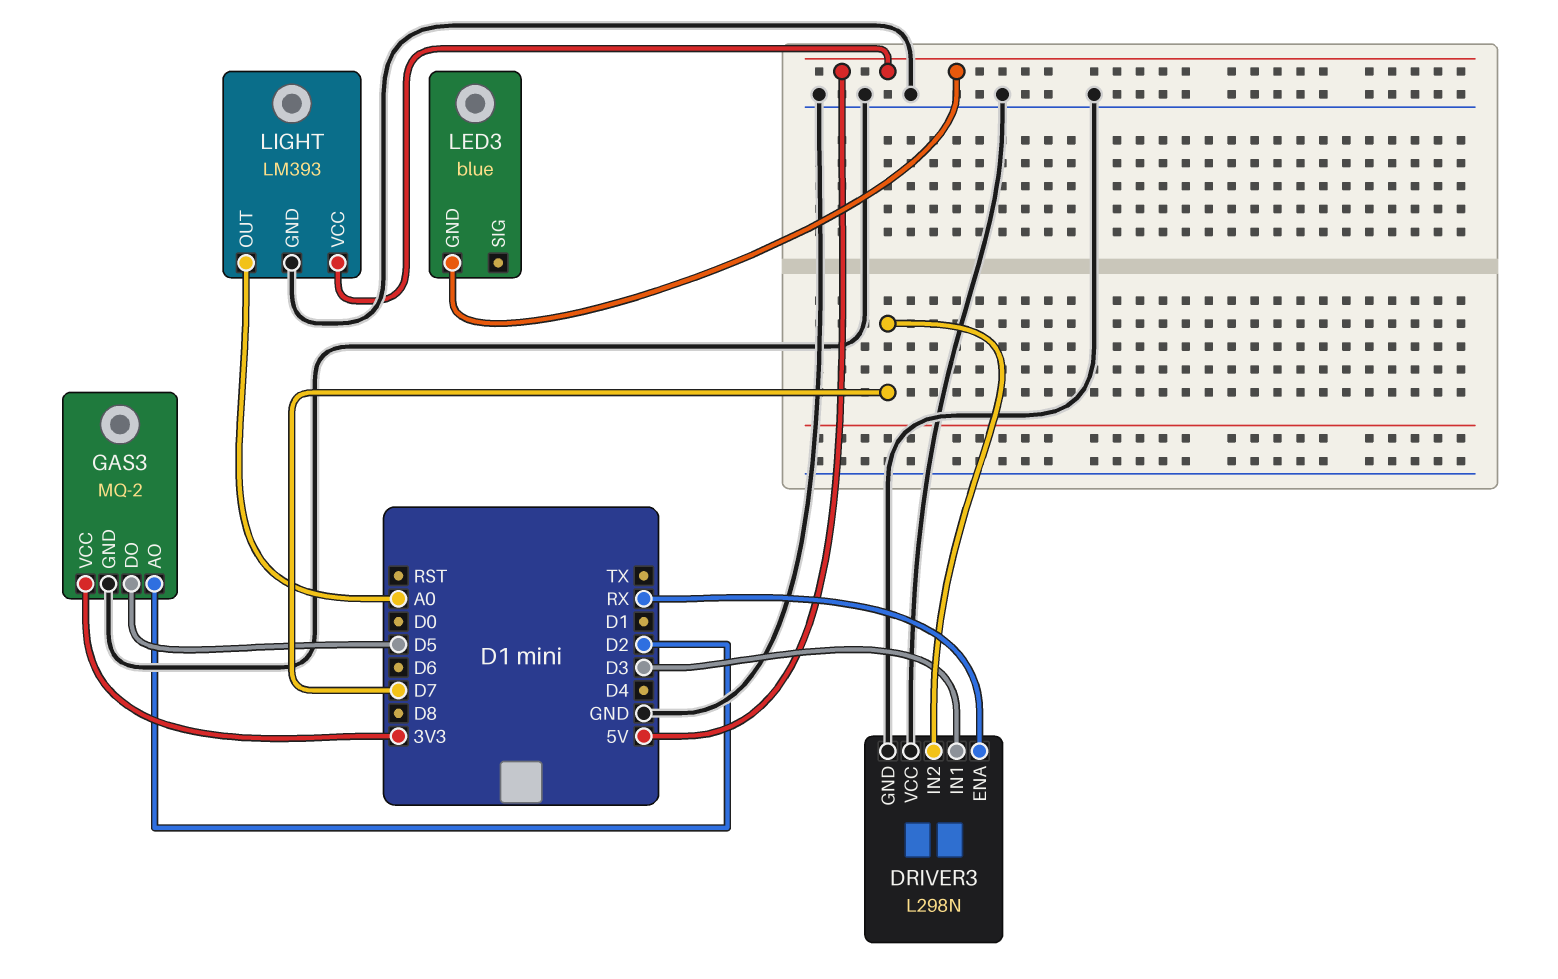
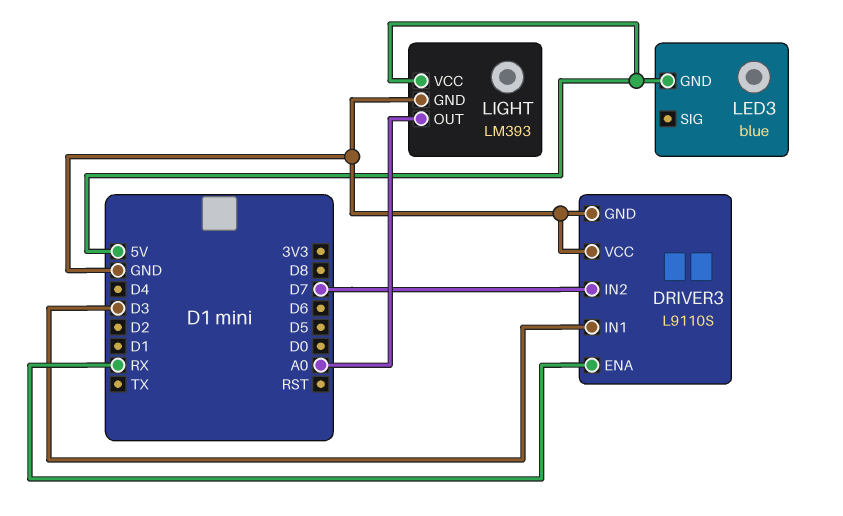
DRIVER3: L298N -> L9110S
GAS3: MQ-2 -> none
GAS3 pin AO: D2 -> none
GAS3 pin DO: D5 -> none
GAS3 pin GND: GND -> none
GAS3 pin VCC: 3V3 -> none

